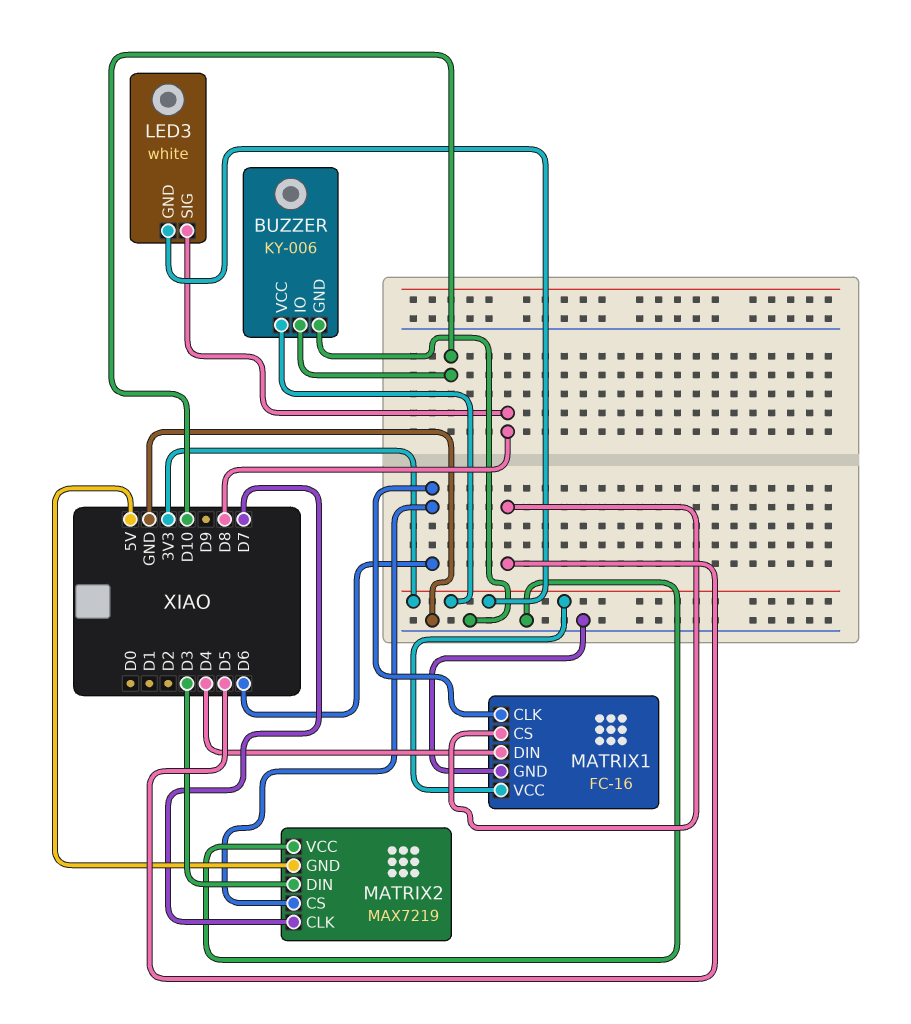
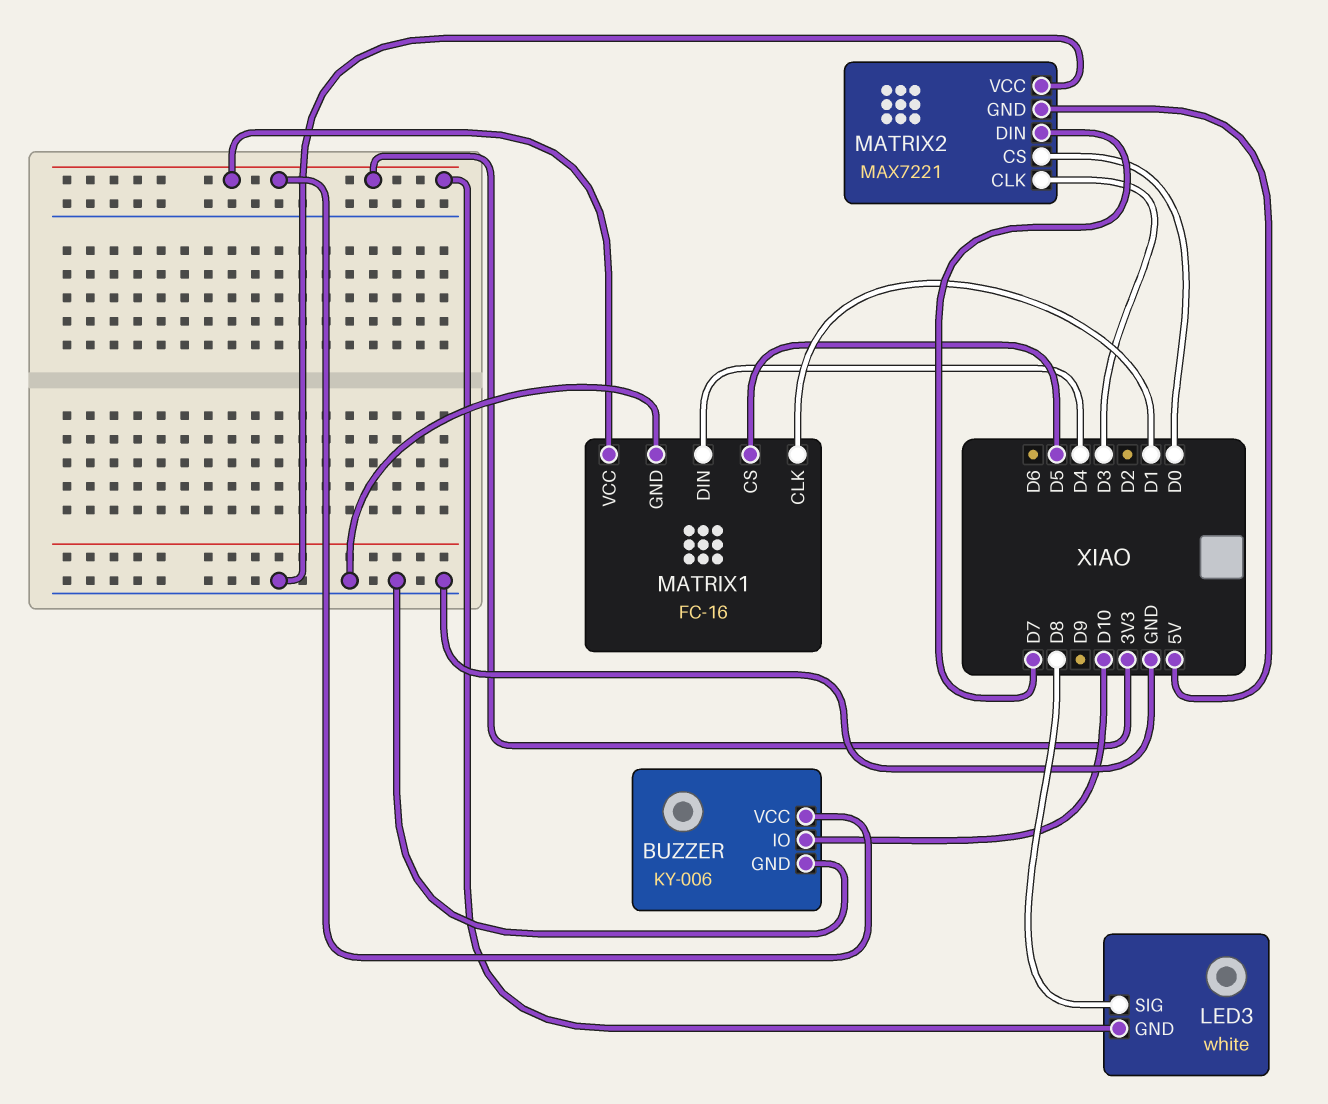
MATRIX1 pin CLK: D6 -> D1
MATRIX2: MAX7219 -> MAX7221
MATRIX2 pin CLK: D7 -> D3
MATRIX2 pin CS: D6 -> D0
MATRIX2 pin DIN: D3 -> D7

